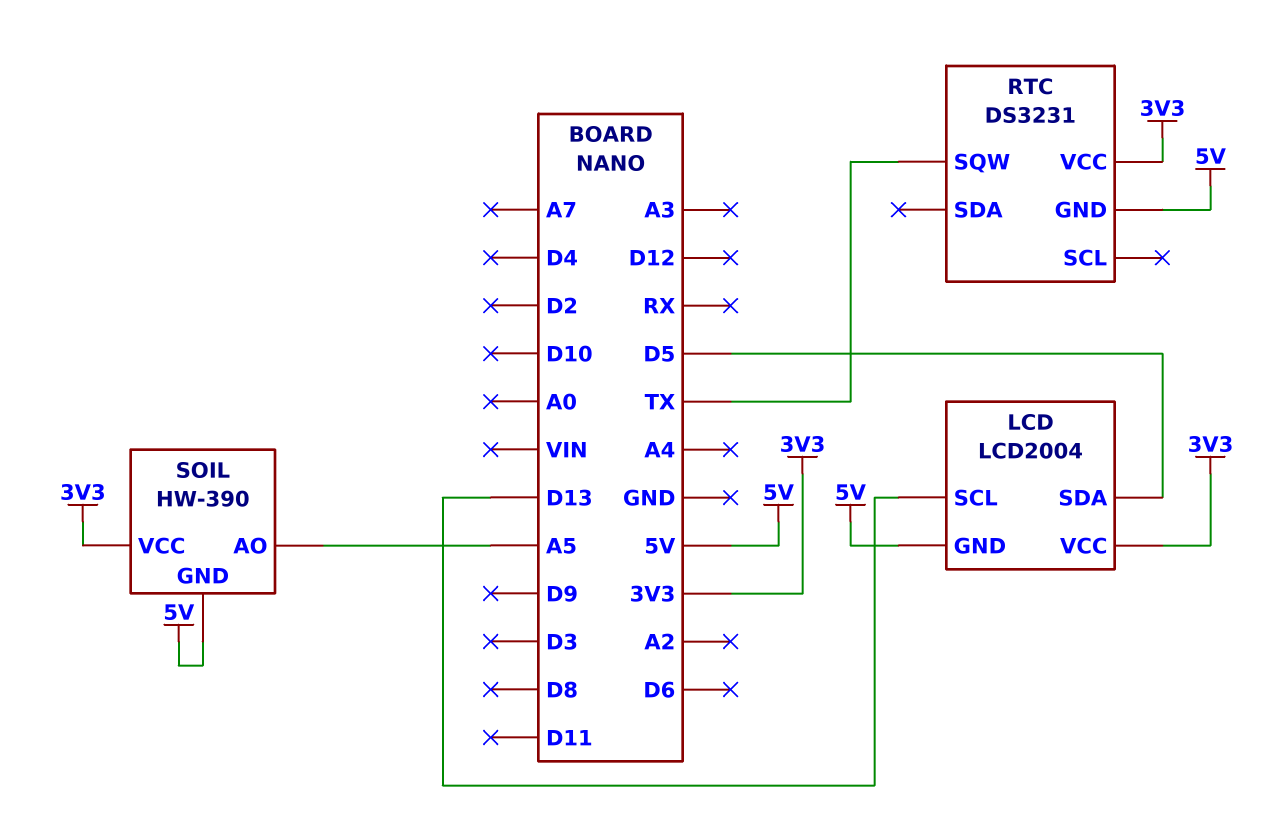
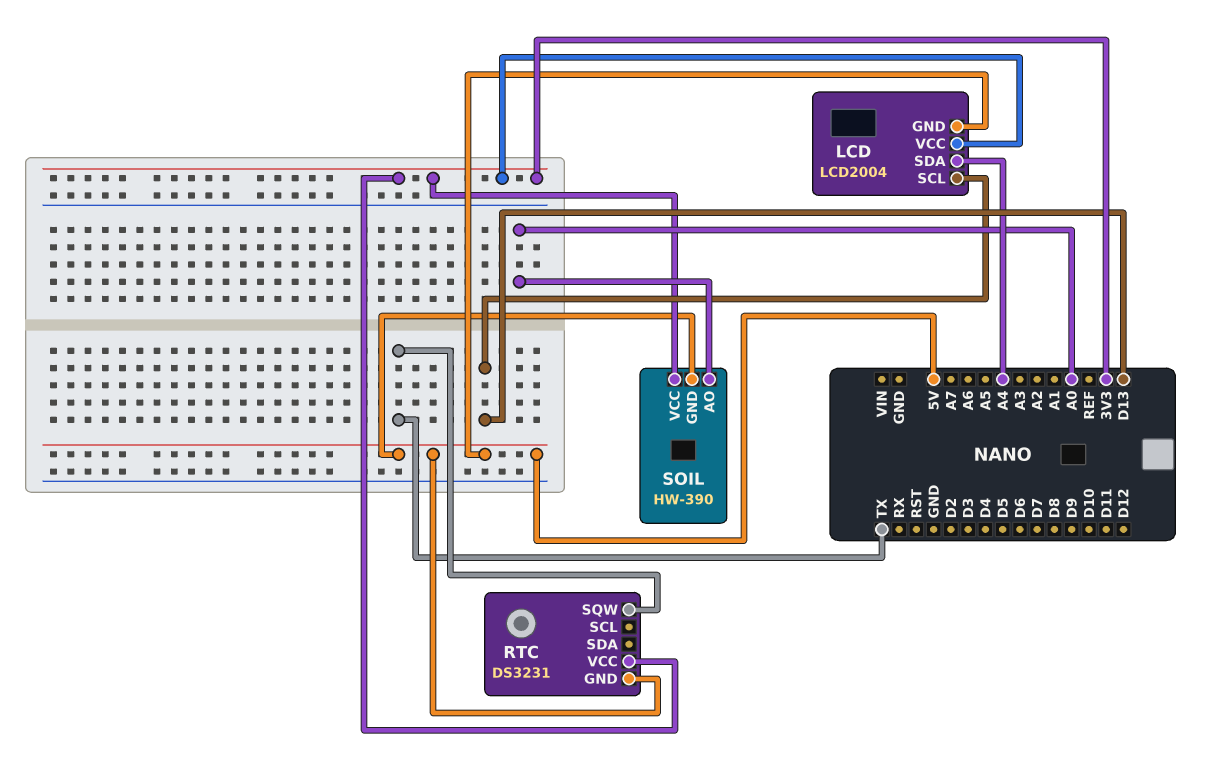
LCD pin SDA: D5 -> A4
SOIL pin AO: A5 -> A0

